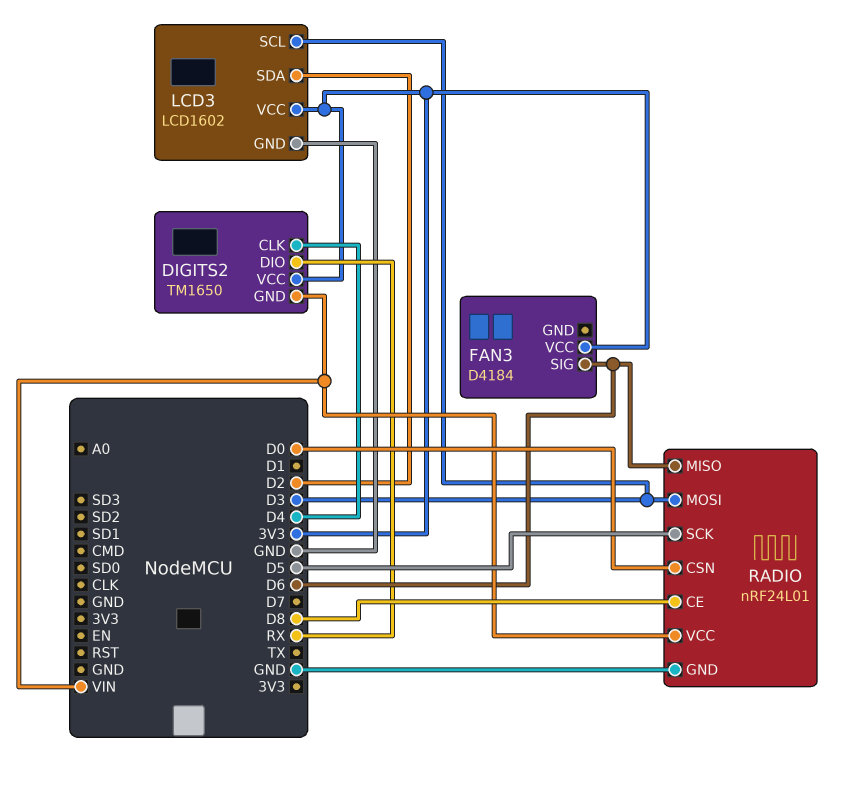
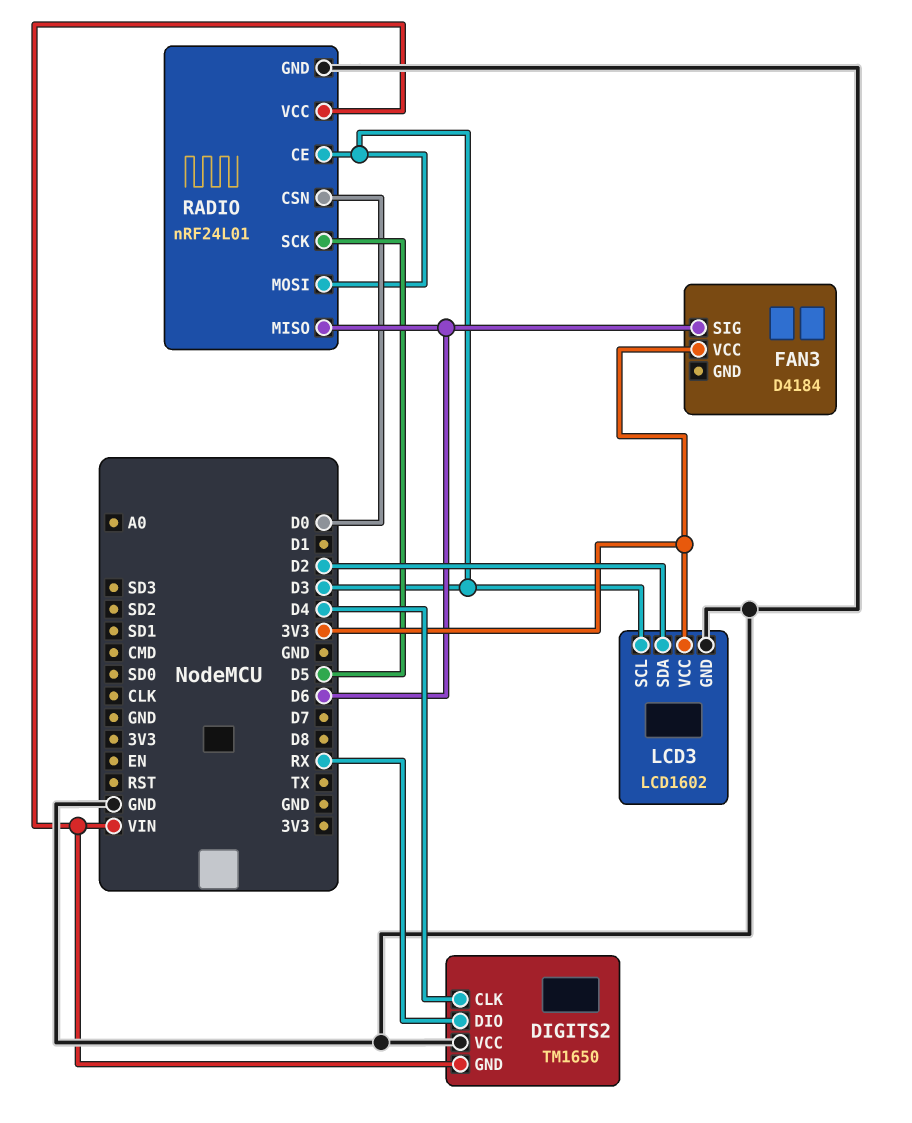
DIGITS2 pin VCC: 3V3 -> GND
RADIO pin CE: D8 -> D3

